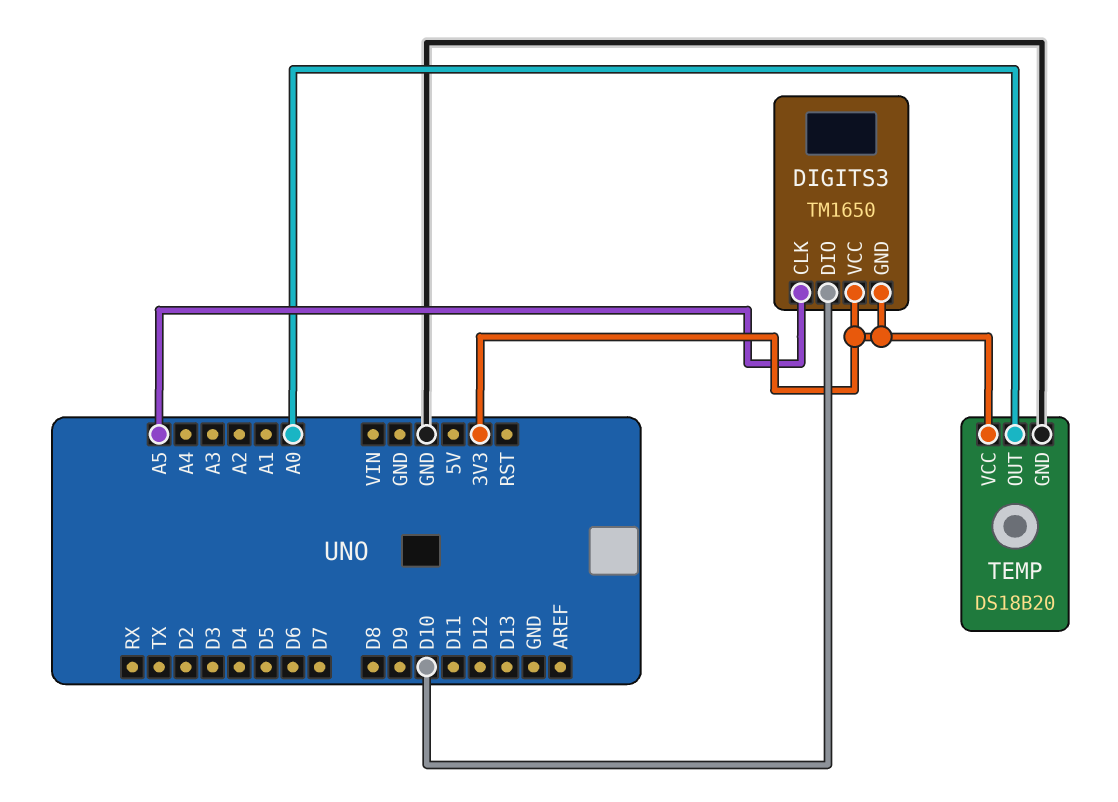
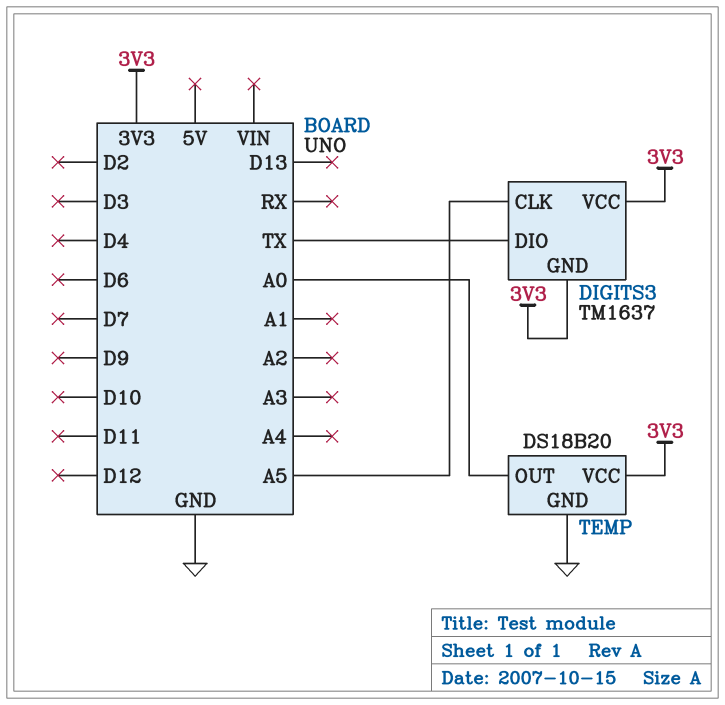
DIGITS3: TM1650 -> TM1637
DIGITS3 pin DIO: D10 -> TX

